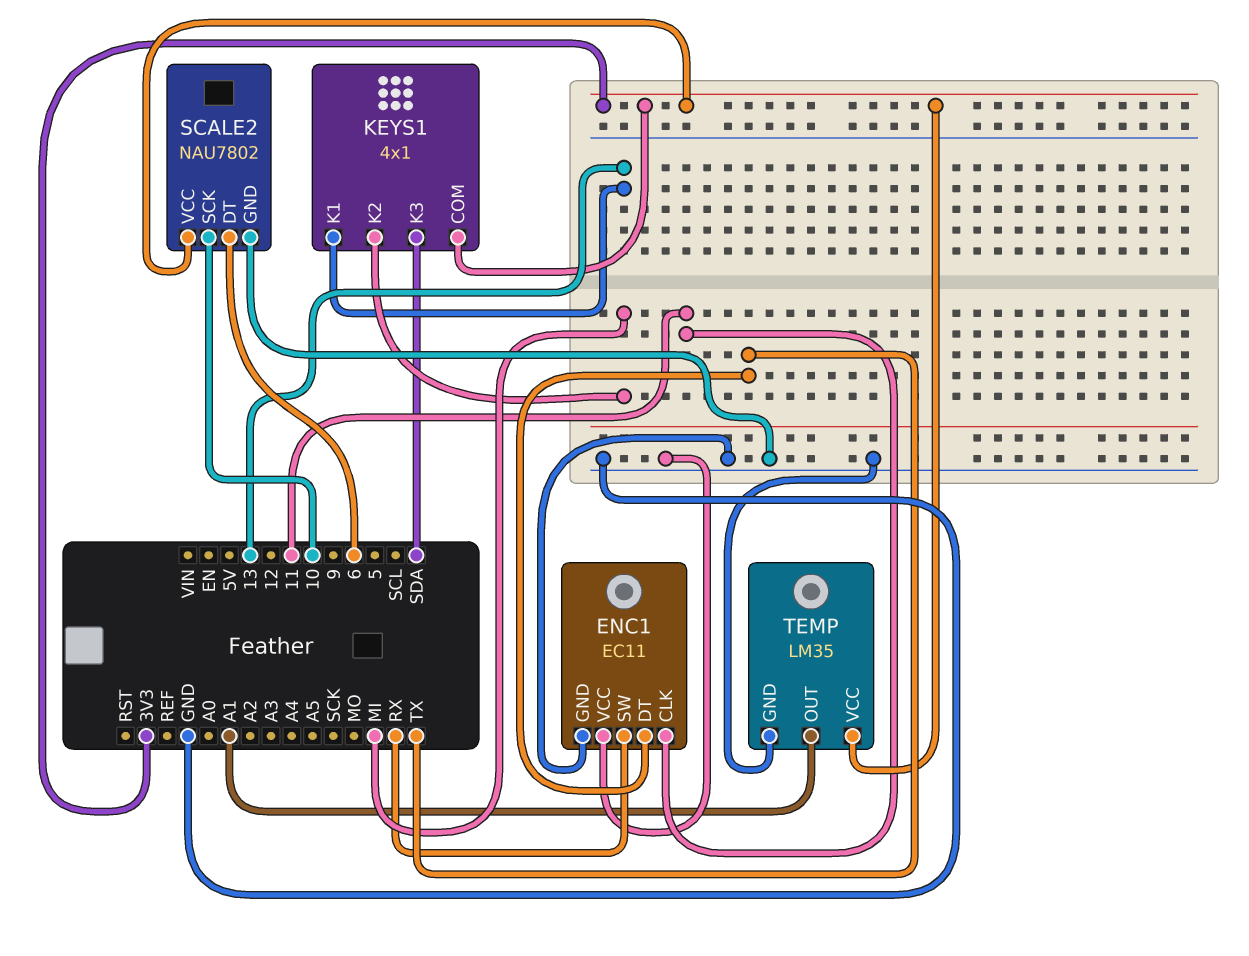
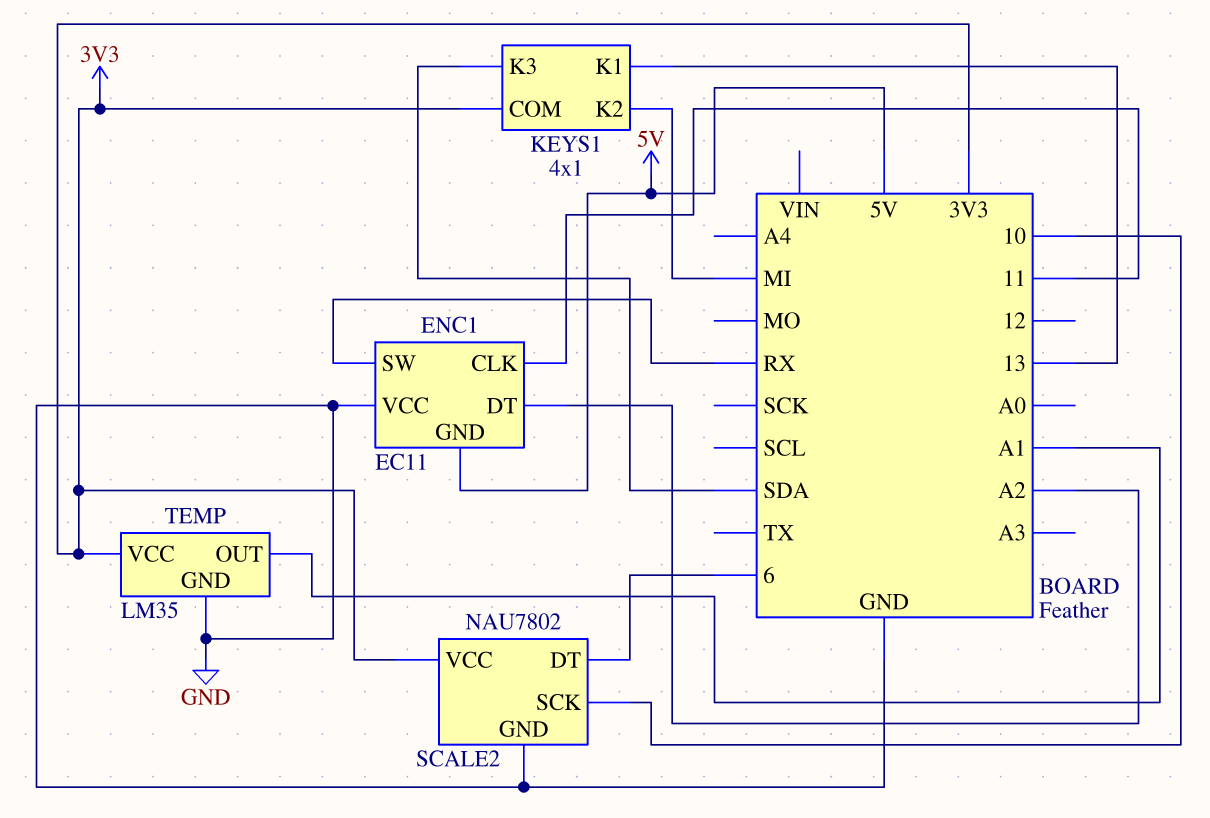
ENC1 pin DT: TX -> A2
ENC1 pin GND: GND -> 5V

